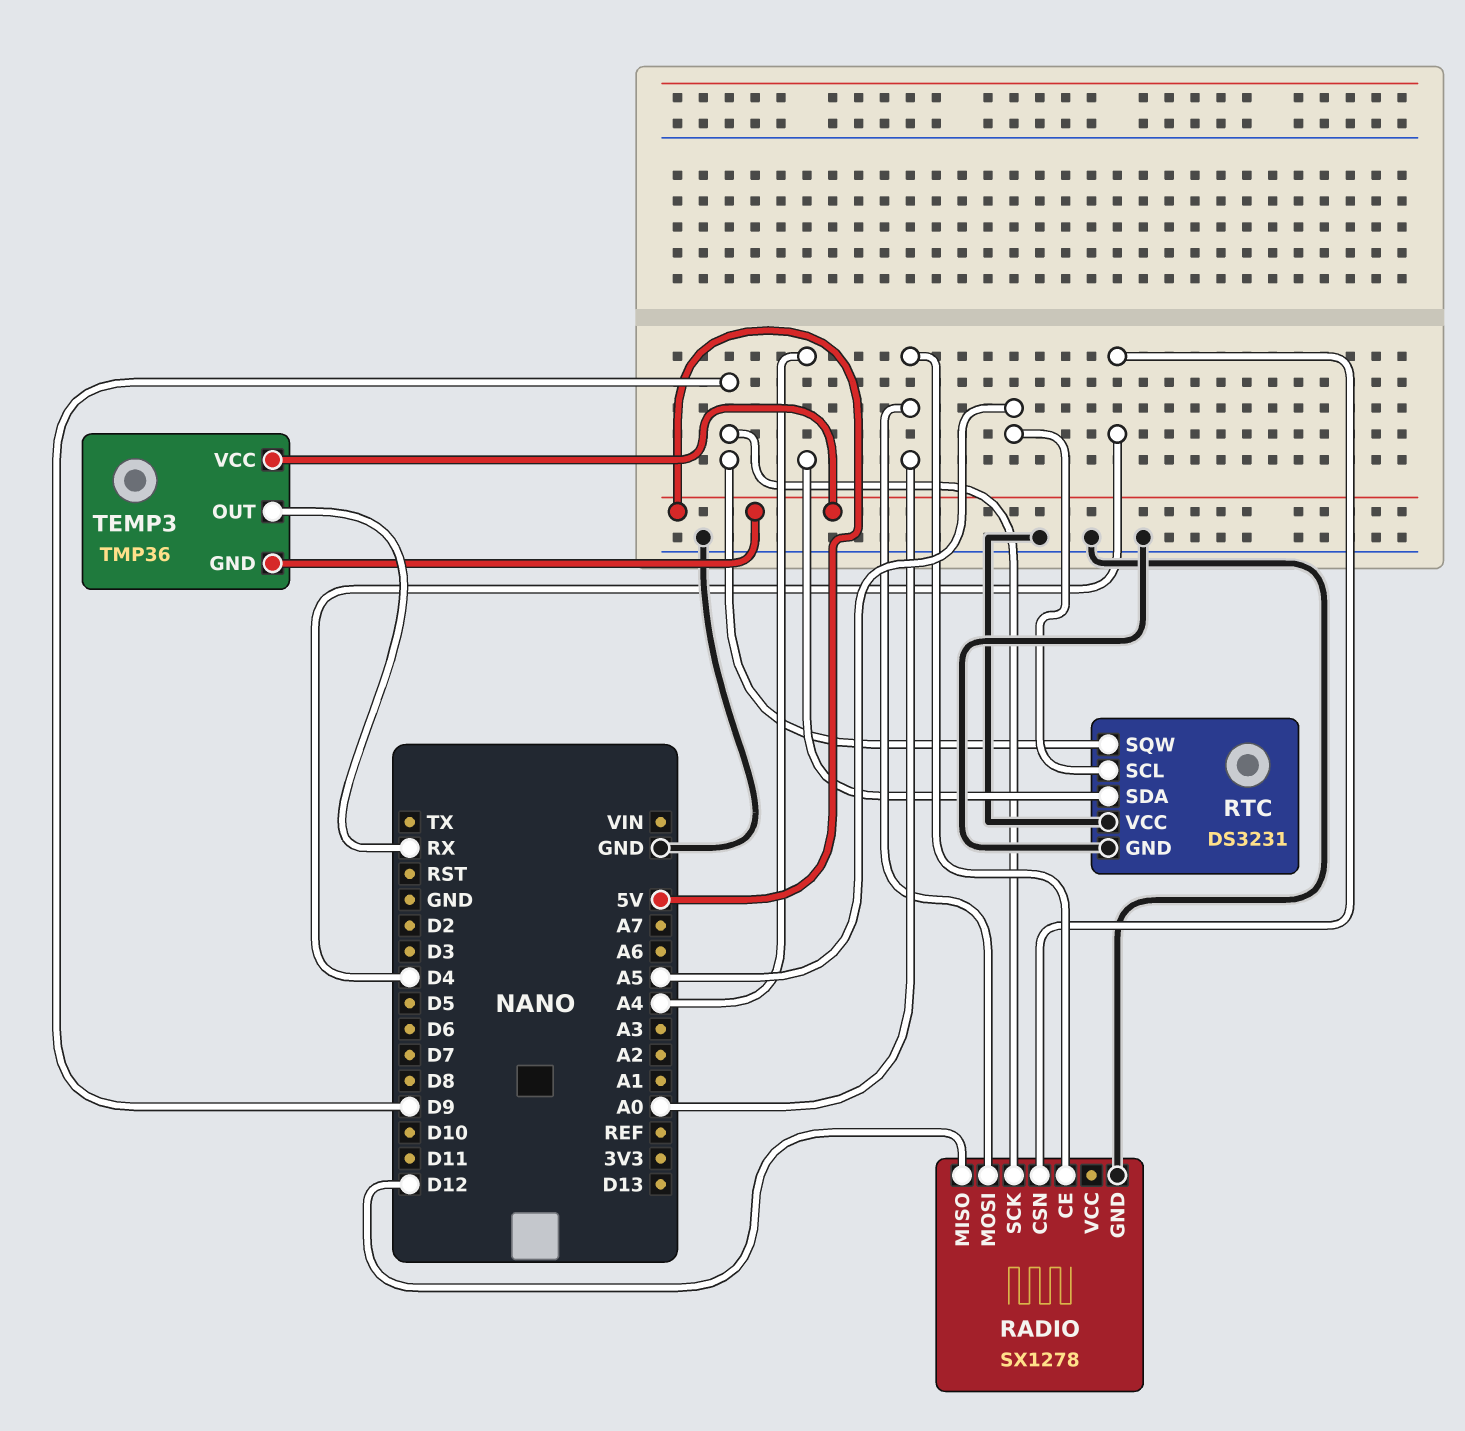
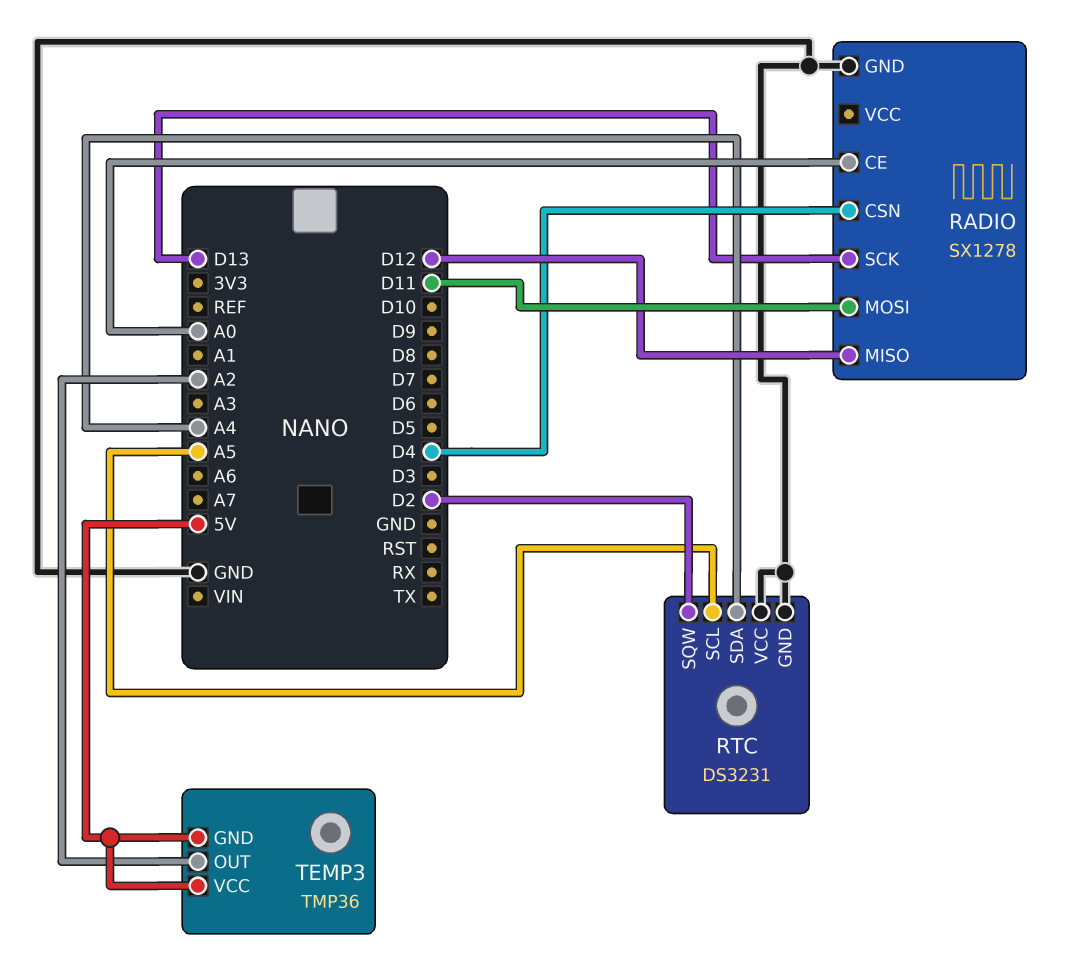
RADIO pin MOSI: A0 -> D11
RADIO pin SCK: D9 -> D13
RTC pin SQW: D9 -> D2
TEMP3 pin OUT: RX -> A2

